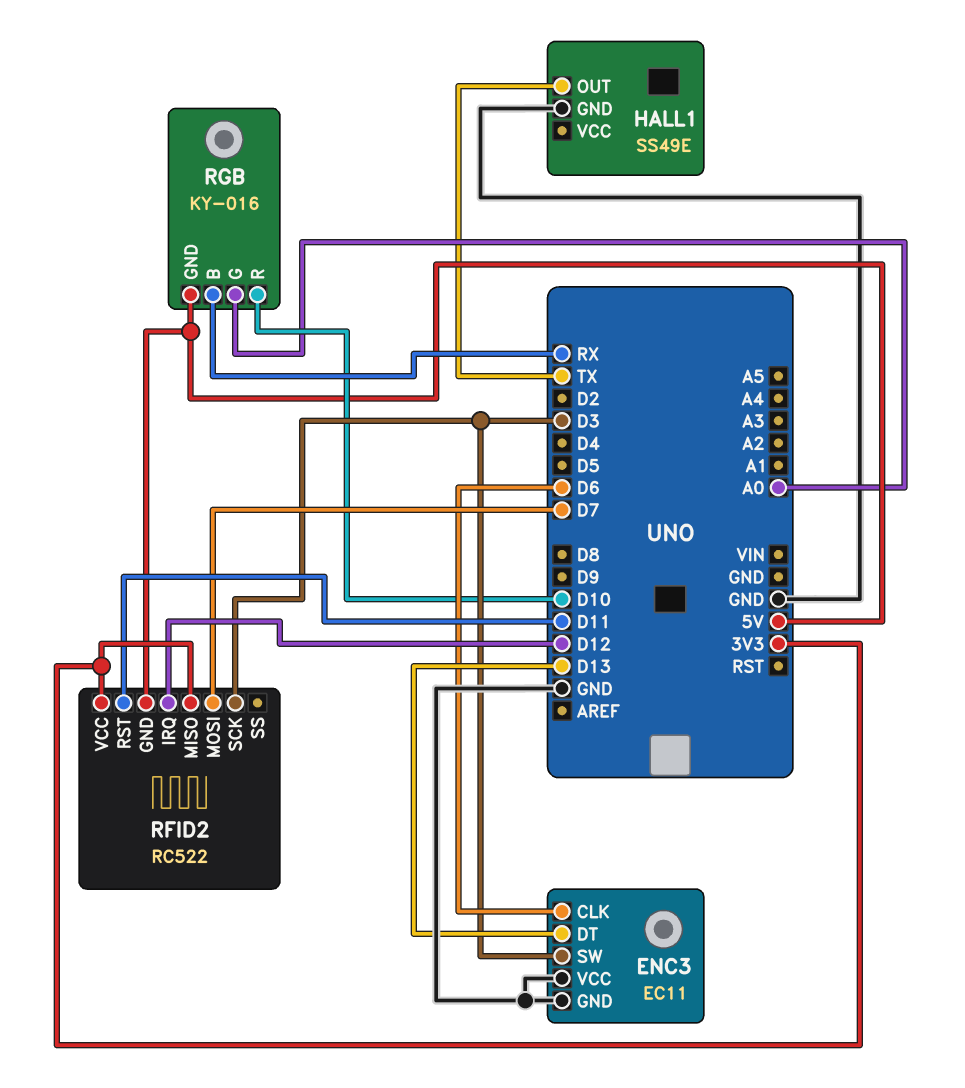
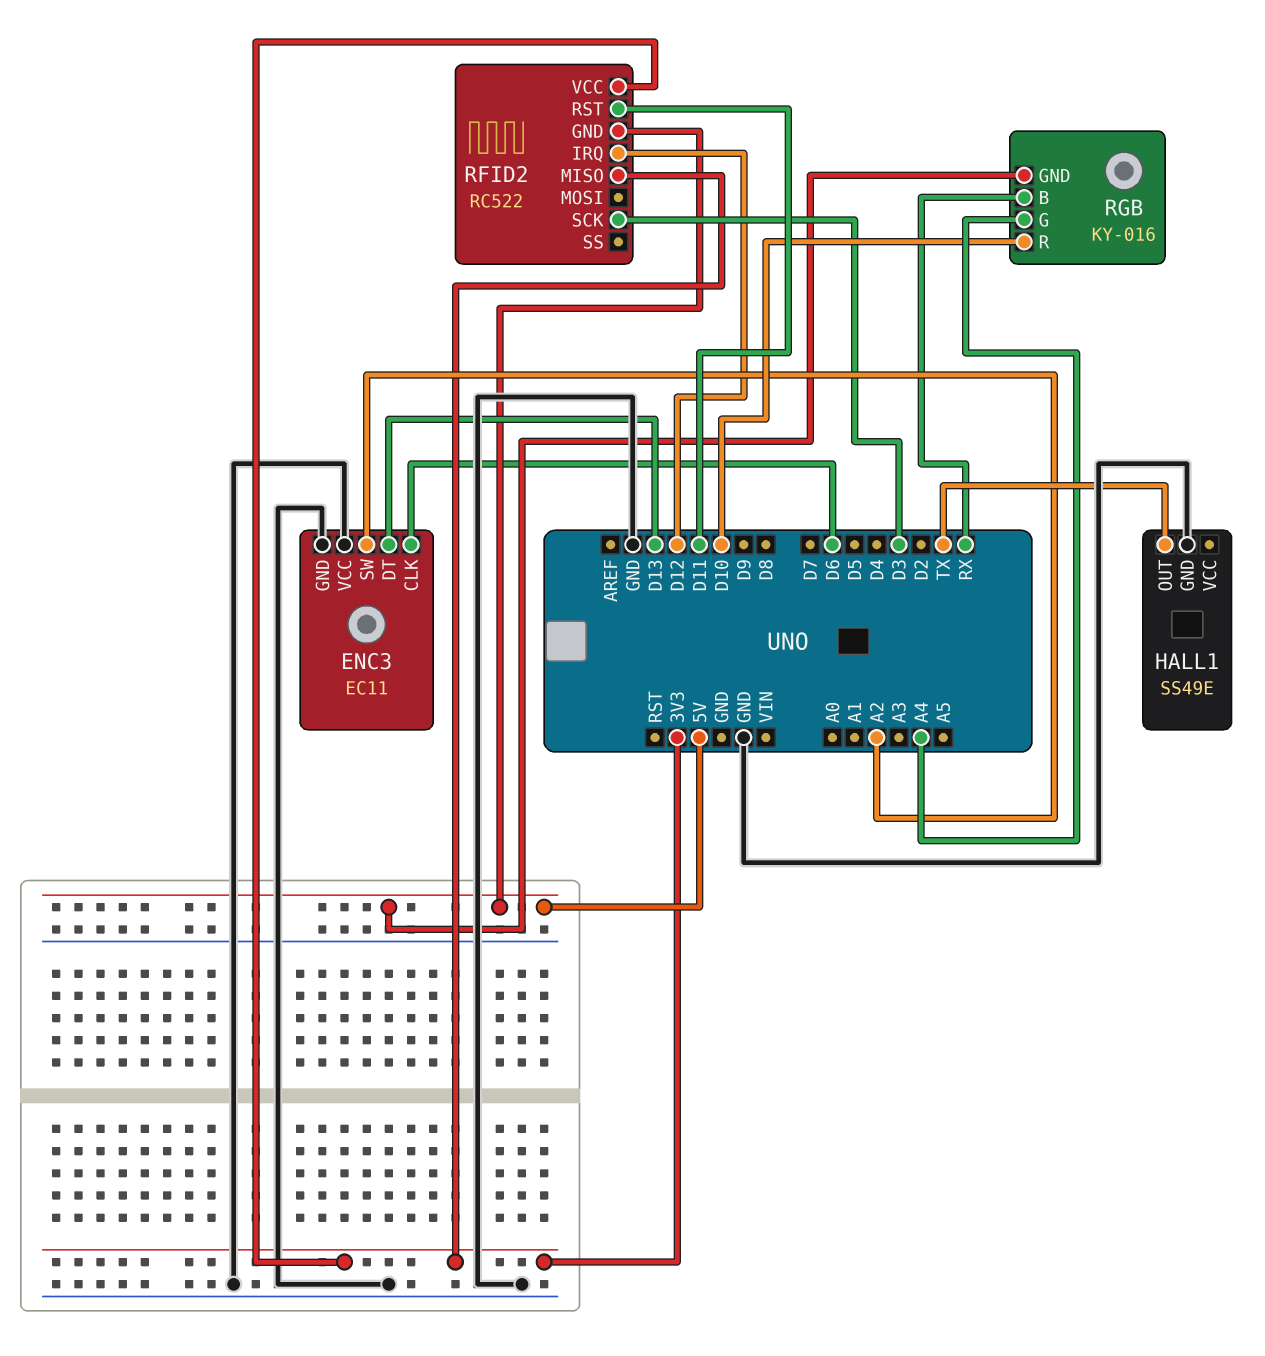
ENC3 pin SW: D3 -> A2
RFID2 pin MOSI: D7 -> none
RGB pin G: A0 -> A4

